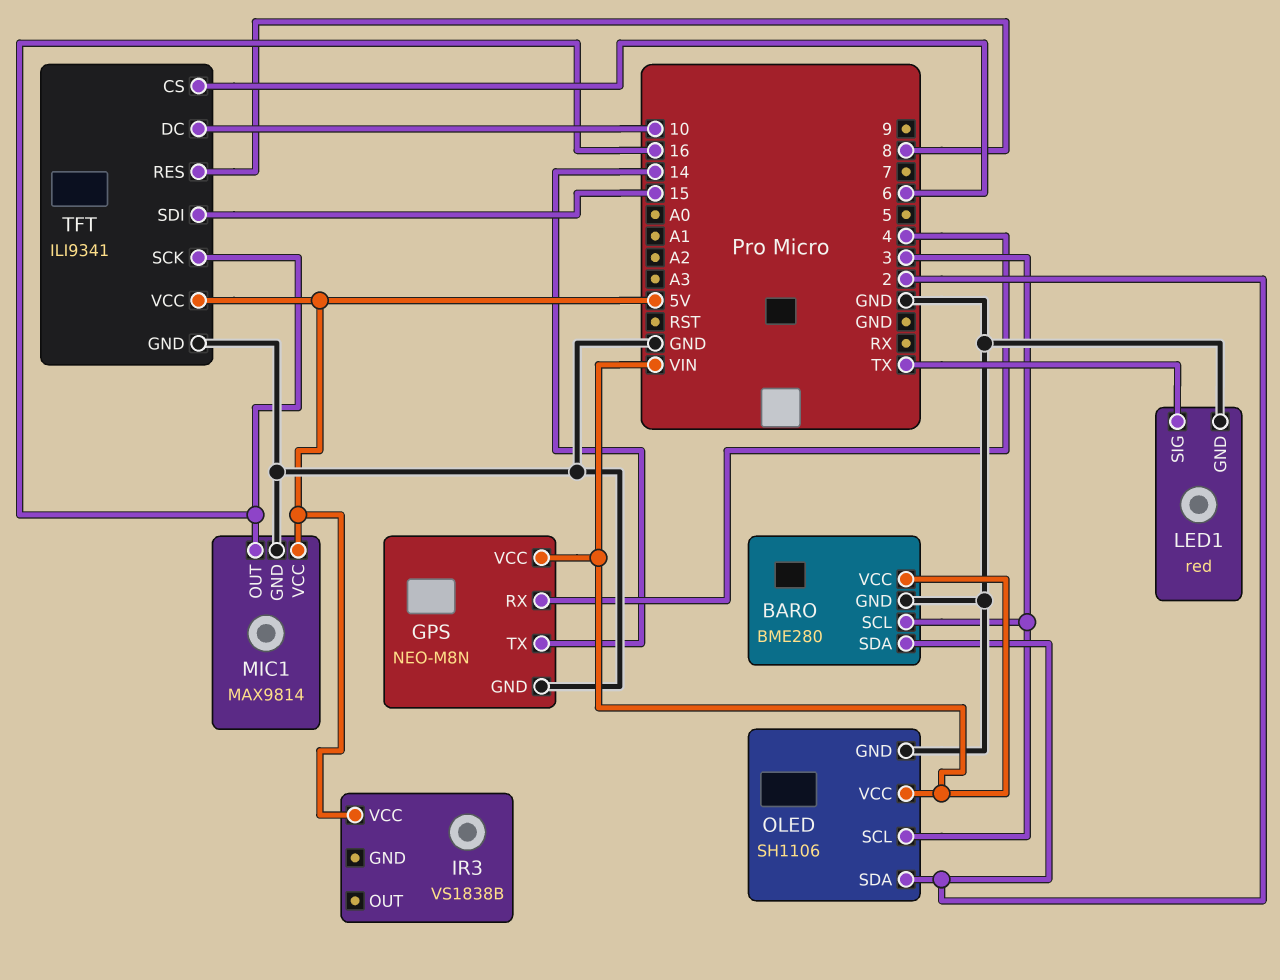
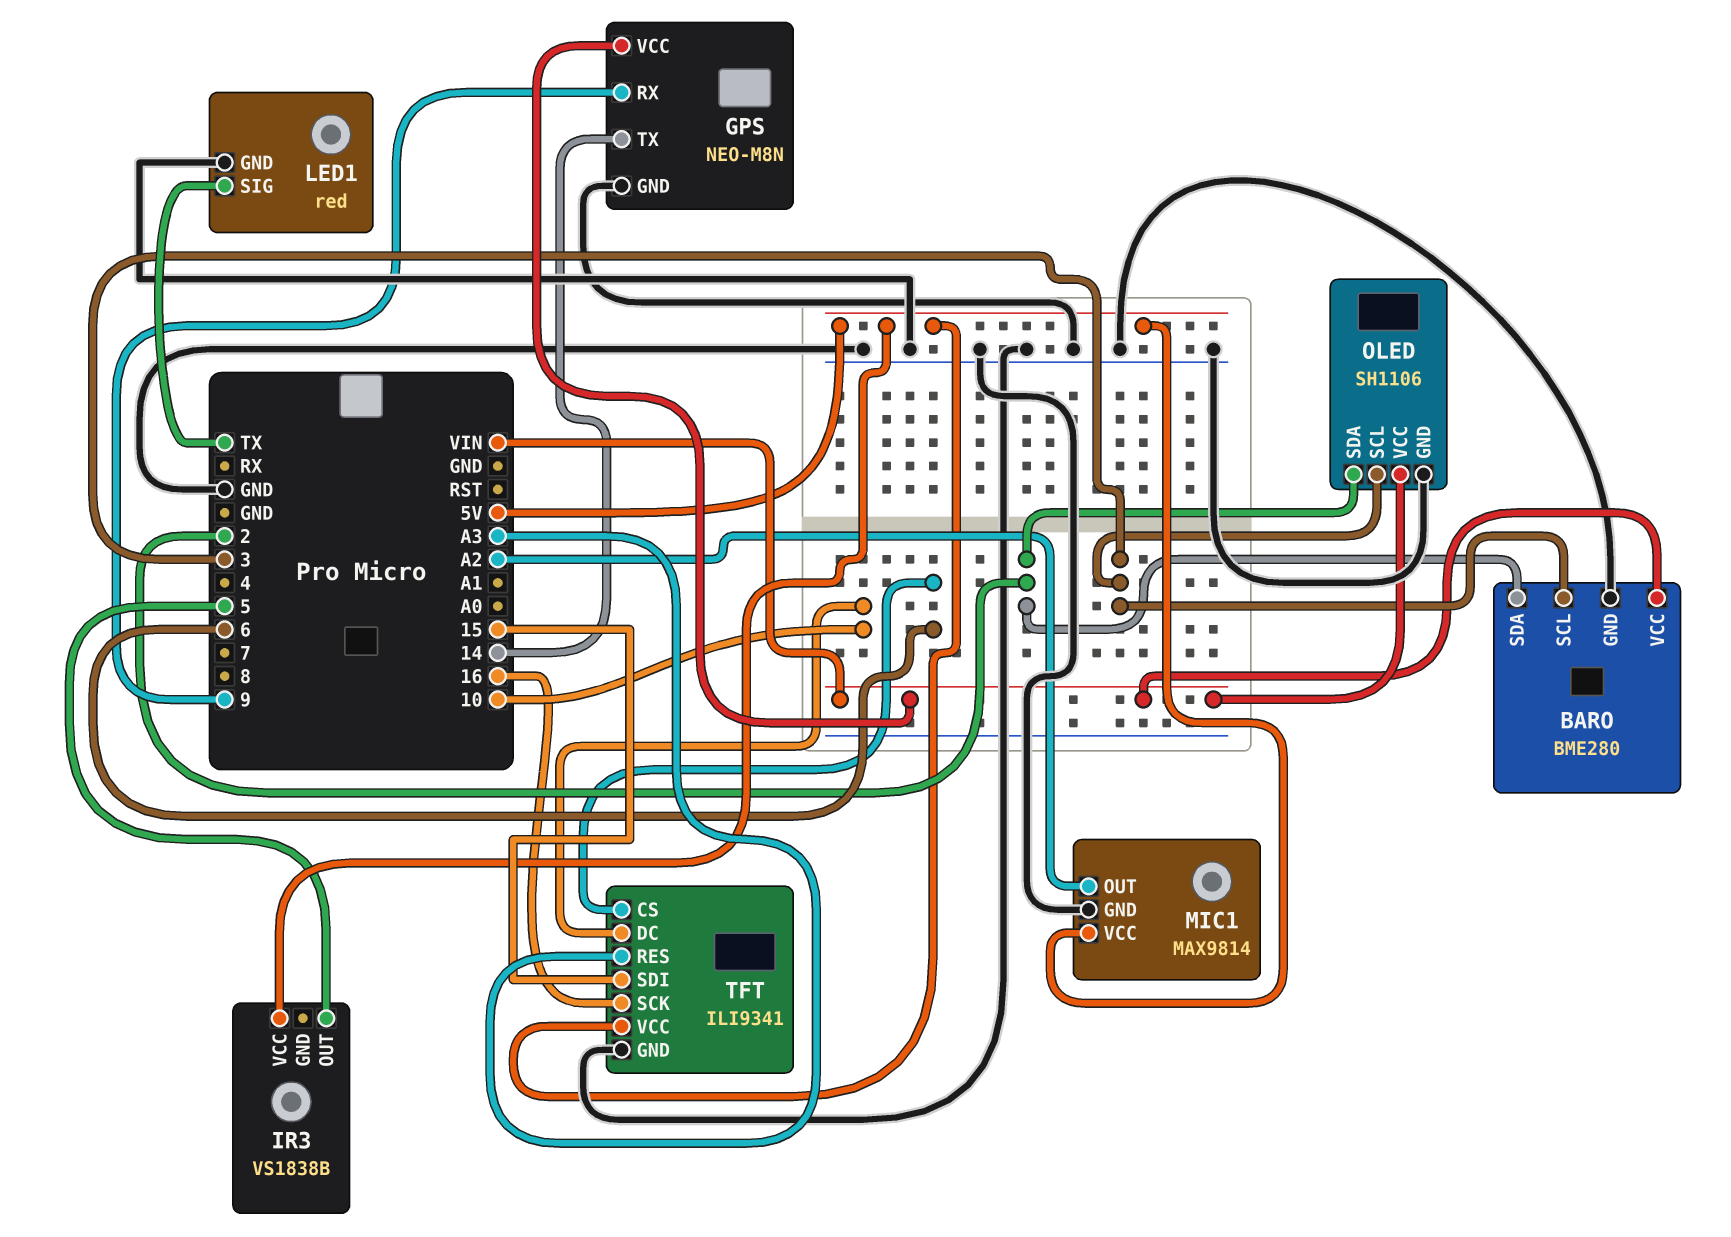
GPS pin RX: 4 -> 9
IR3 pin OUT: none -> 5
MIC1 pin OUT: 16 -> A2
TFT pin RES: 8 -> A3

